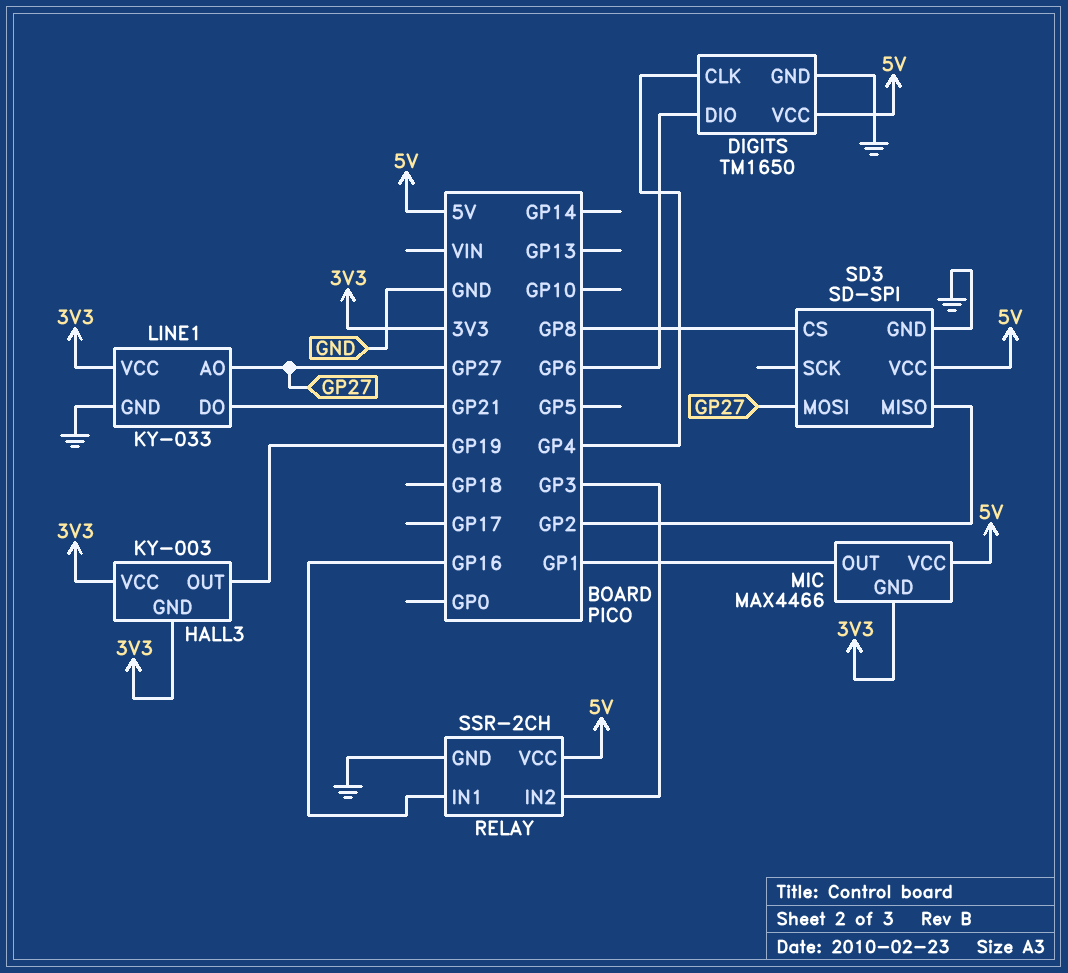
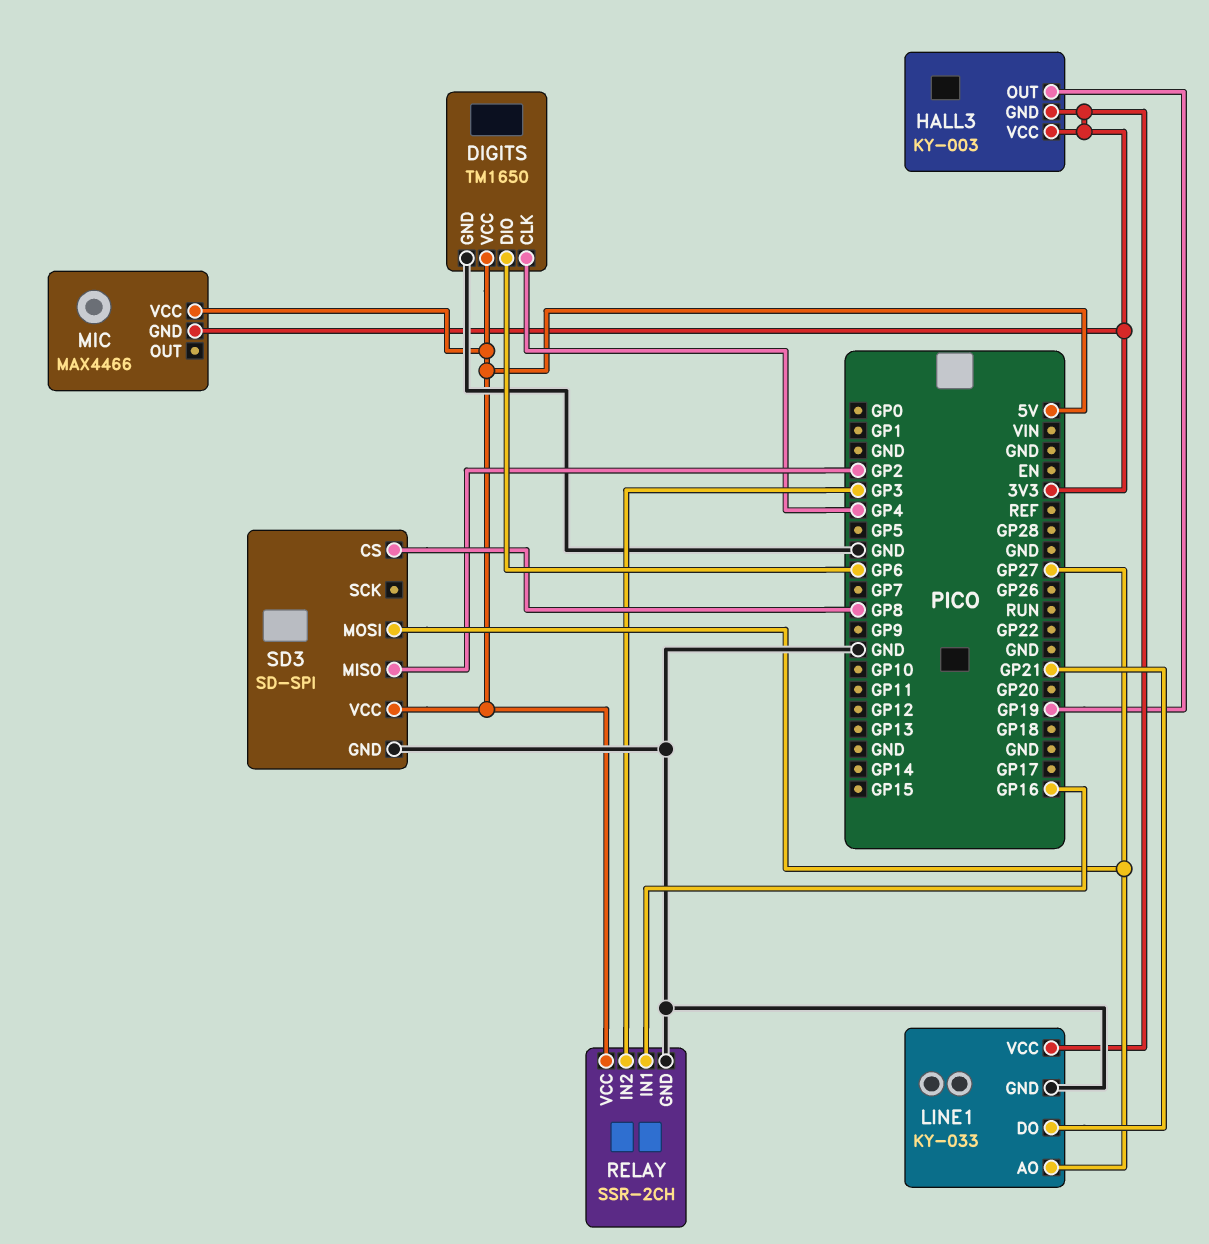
MIC pin OUT: GP1 -> none

